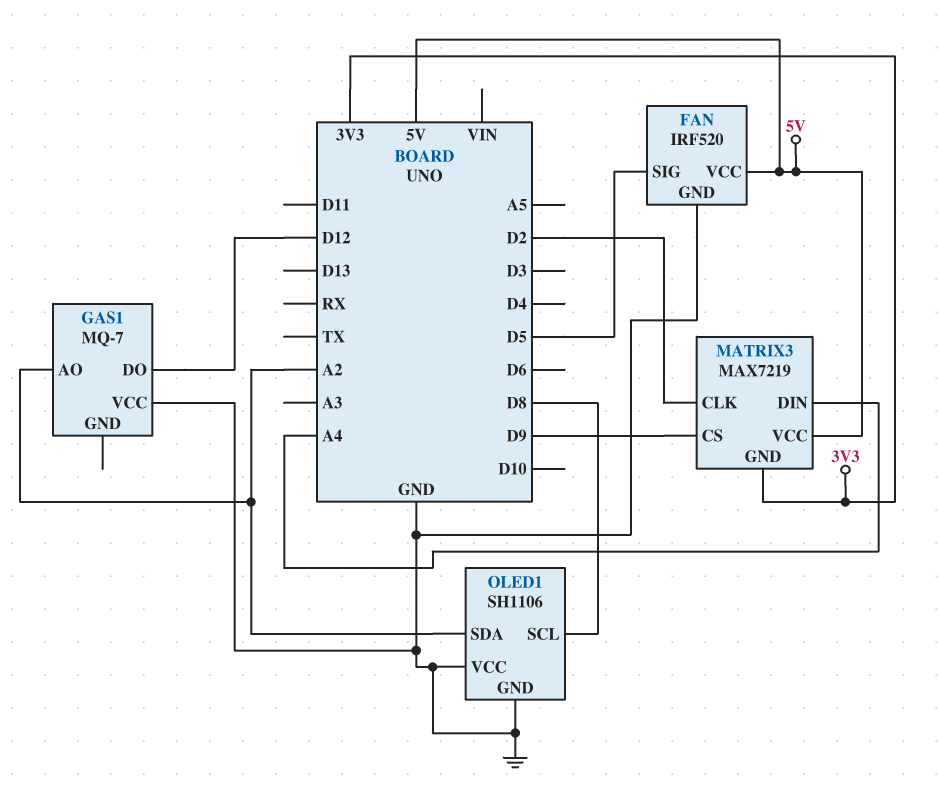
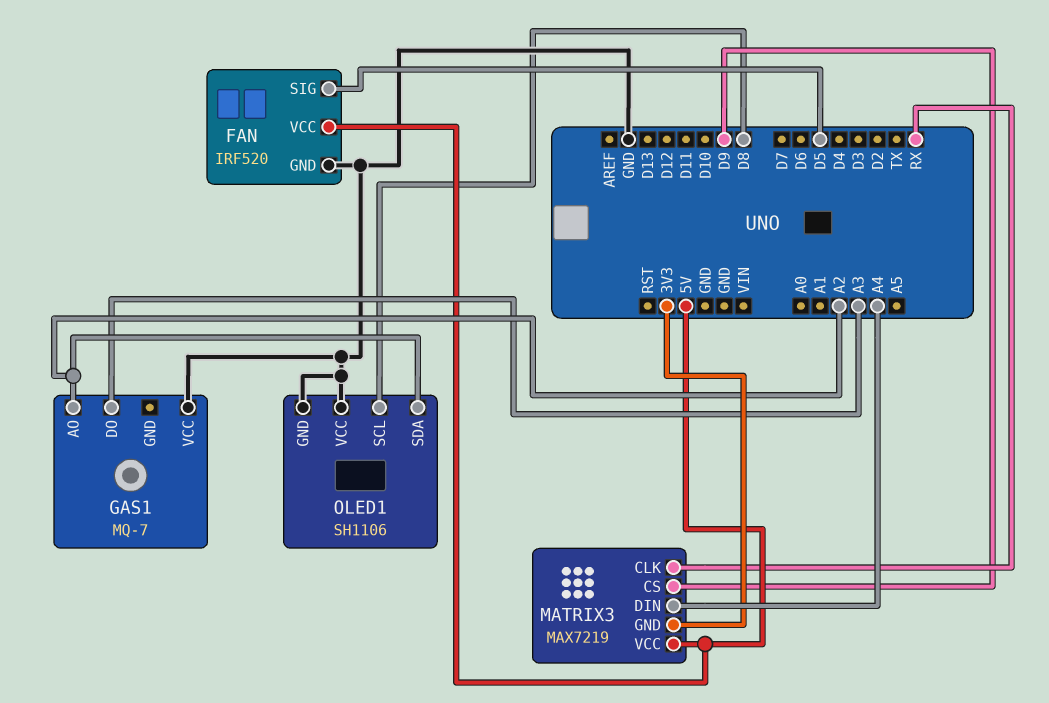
GAS1 pin DO: D12 -> A3
MATRIX3 pin CLK: D2 -> RX

